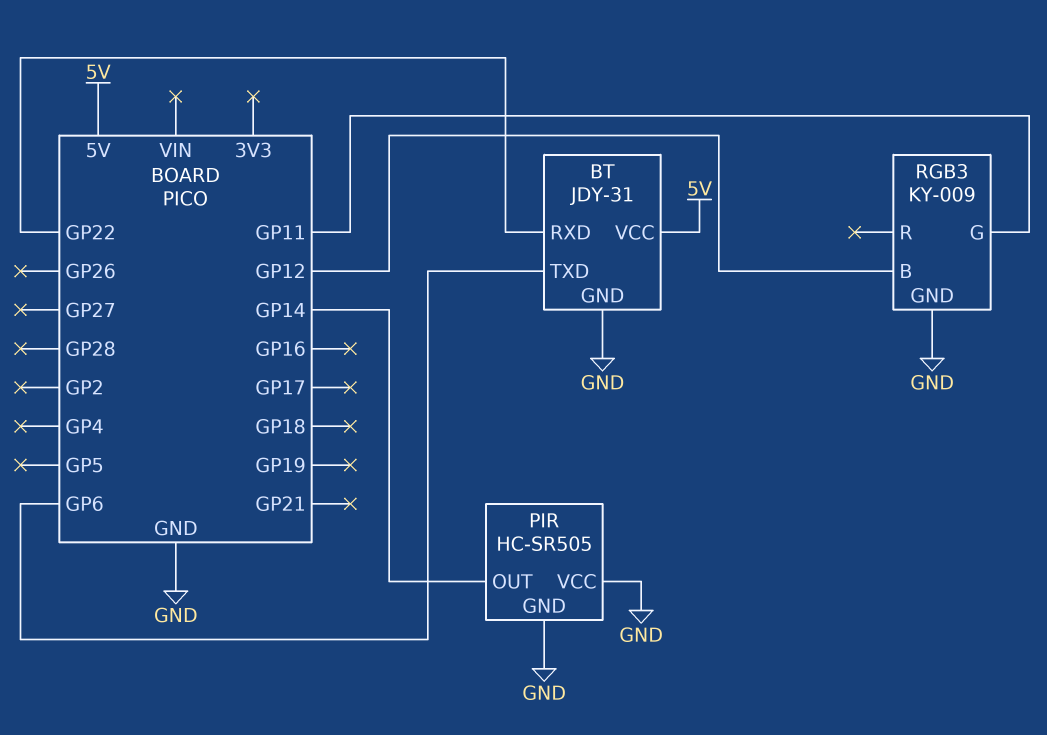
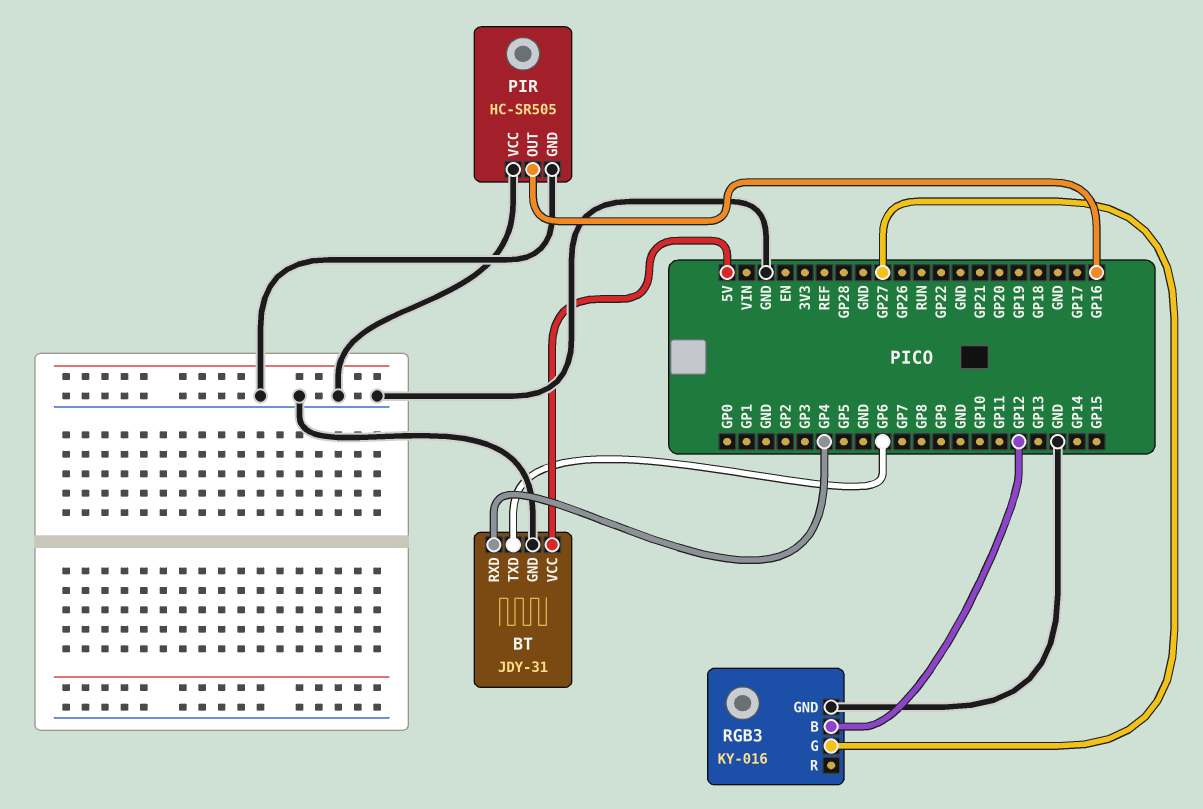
BT pin RXD: GP22 -> GP4
PIR pin OUT: GP14 -> GP16
RGB3: KY-009 -> KY-016
RGB3 pin G: GP11 -> GP27

